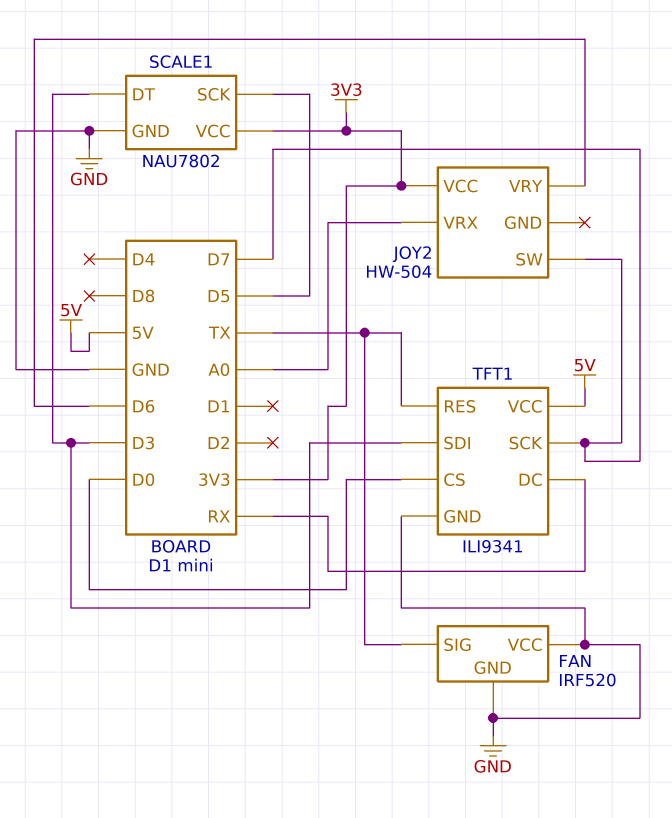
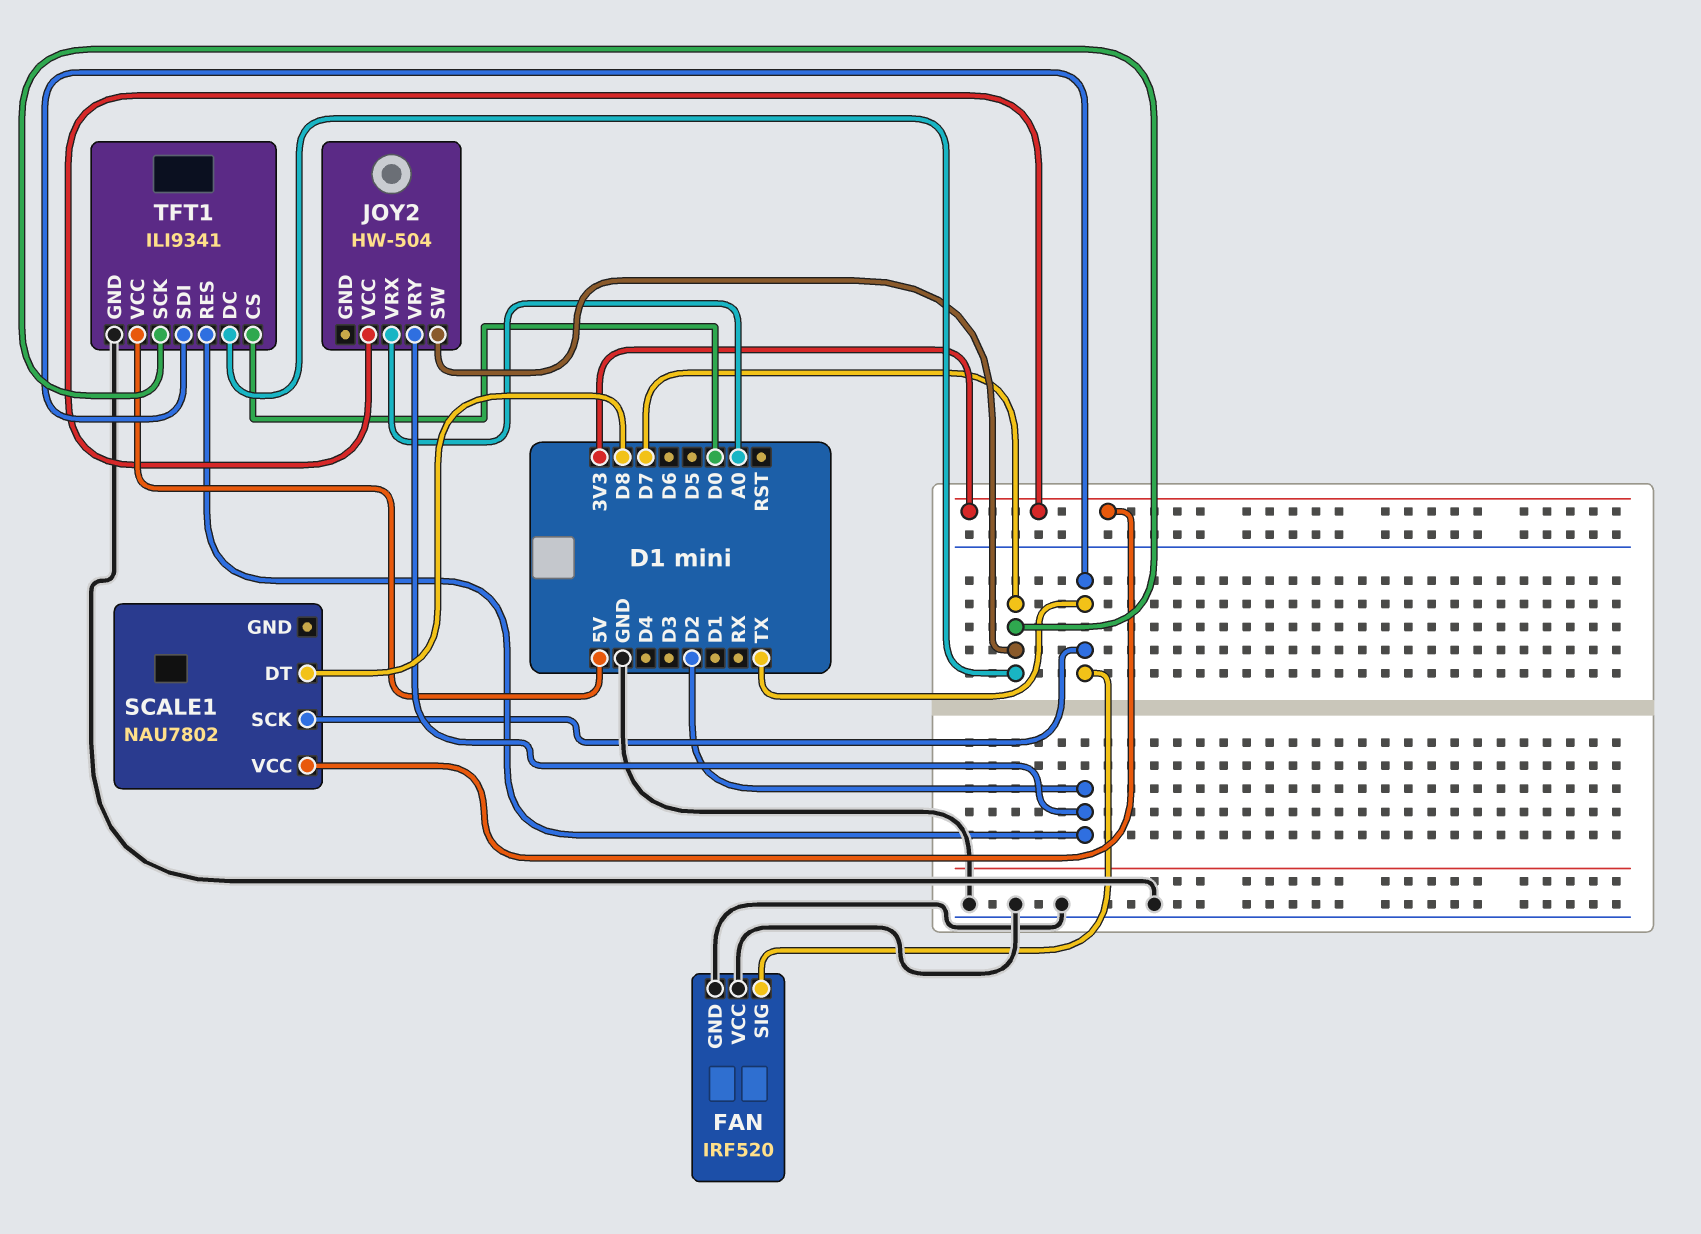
JOY2 pin VRY: D6 -> D2
SCALE1 pin DT: D3 -> D8
SCALE1 pin GND: GND -> none
SCALE1 pin SCK: D5 -> TX
TFT1 pin DC: RX -> D7
TFT1 pin RES: TX -> D2
TFT1 pin SDI: D3 -> TX

